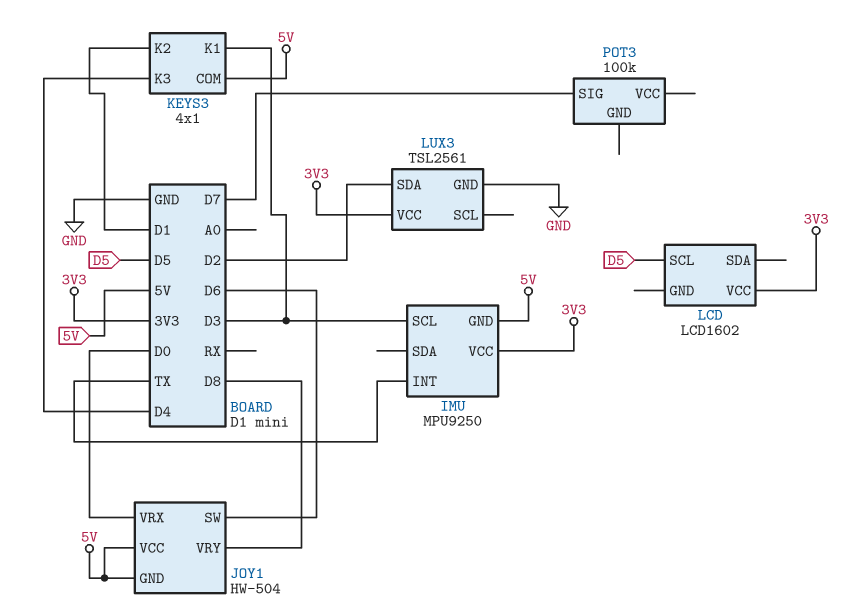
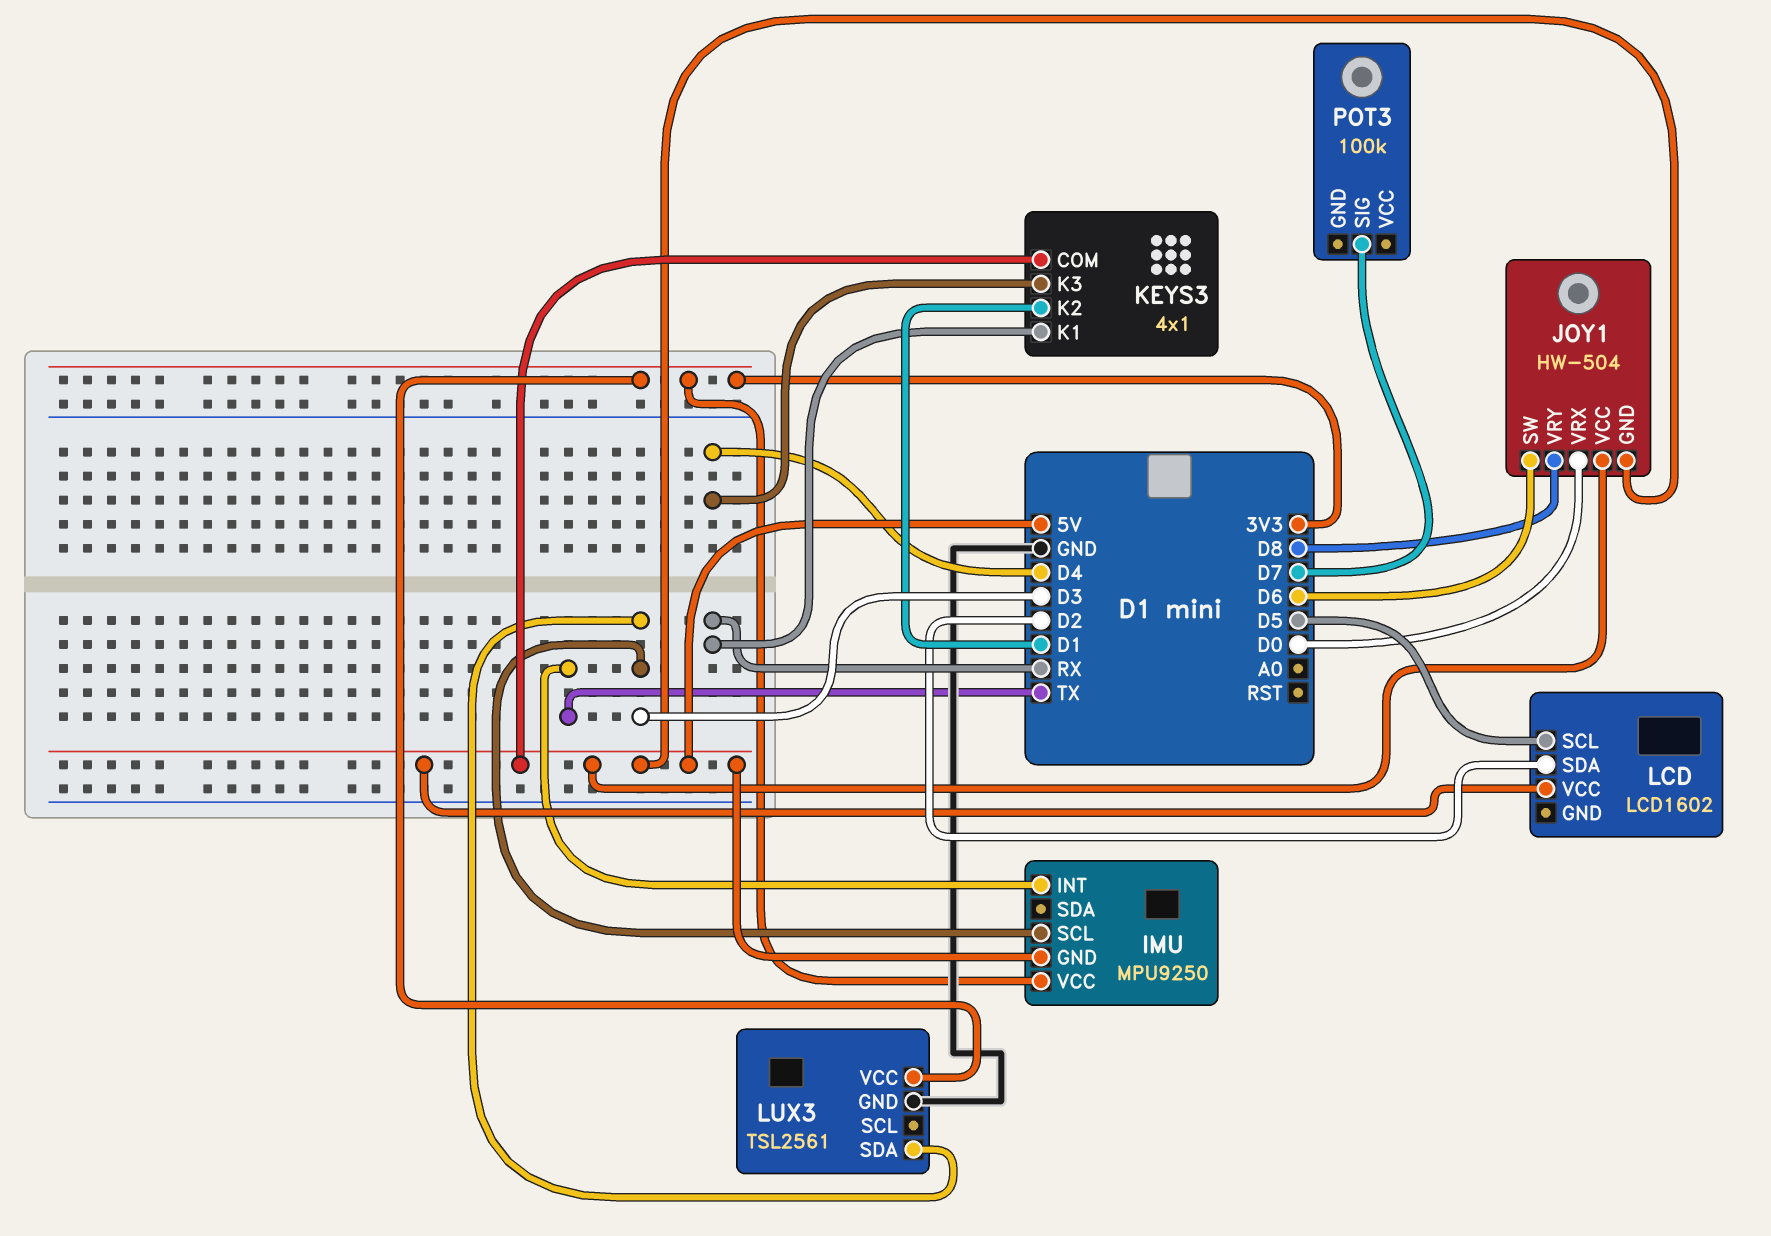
KEYS3 pin K1: D3 -> RX
LCD pin SDA: none -> D2
LCD pin VCC: 3V3 -> 5V
LUX3 pin SDA: D2 -> D3

